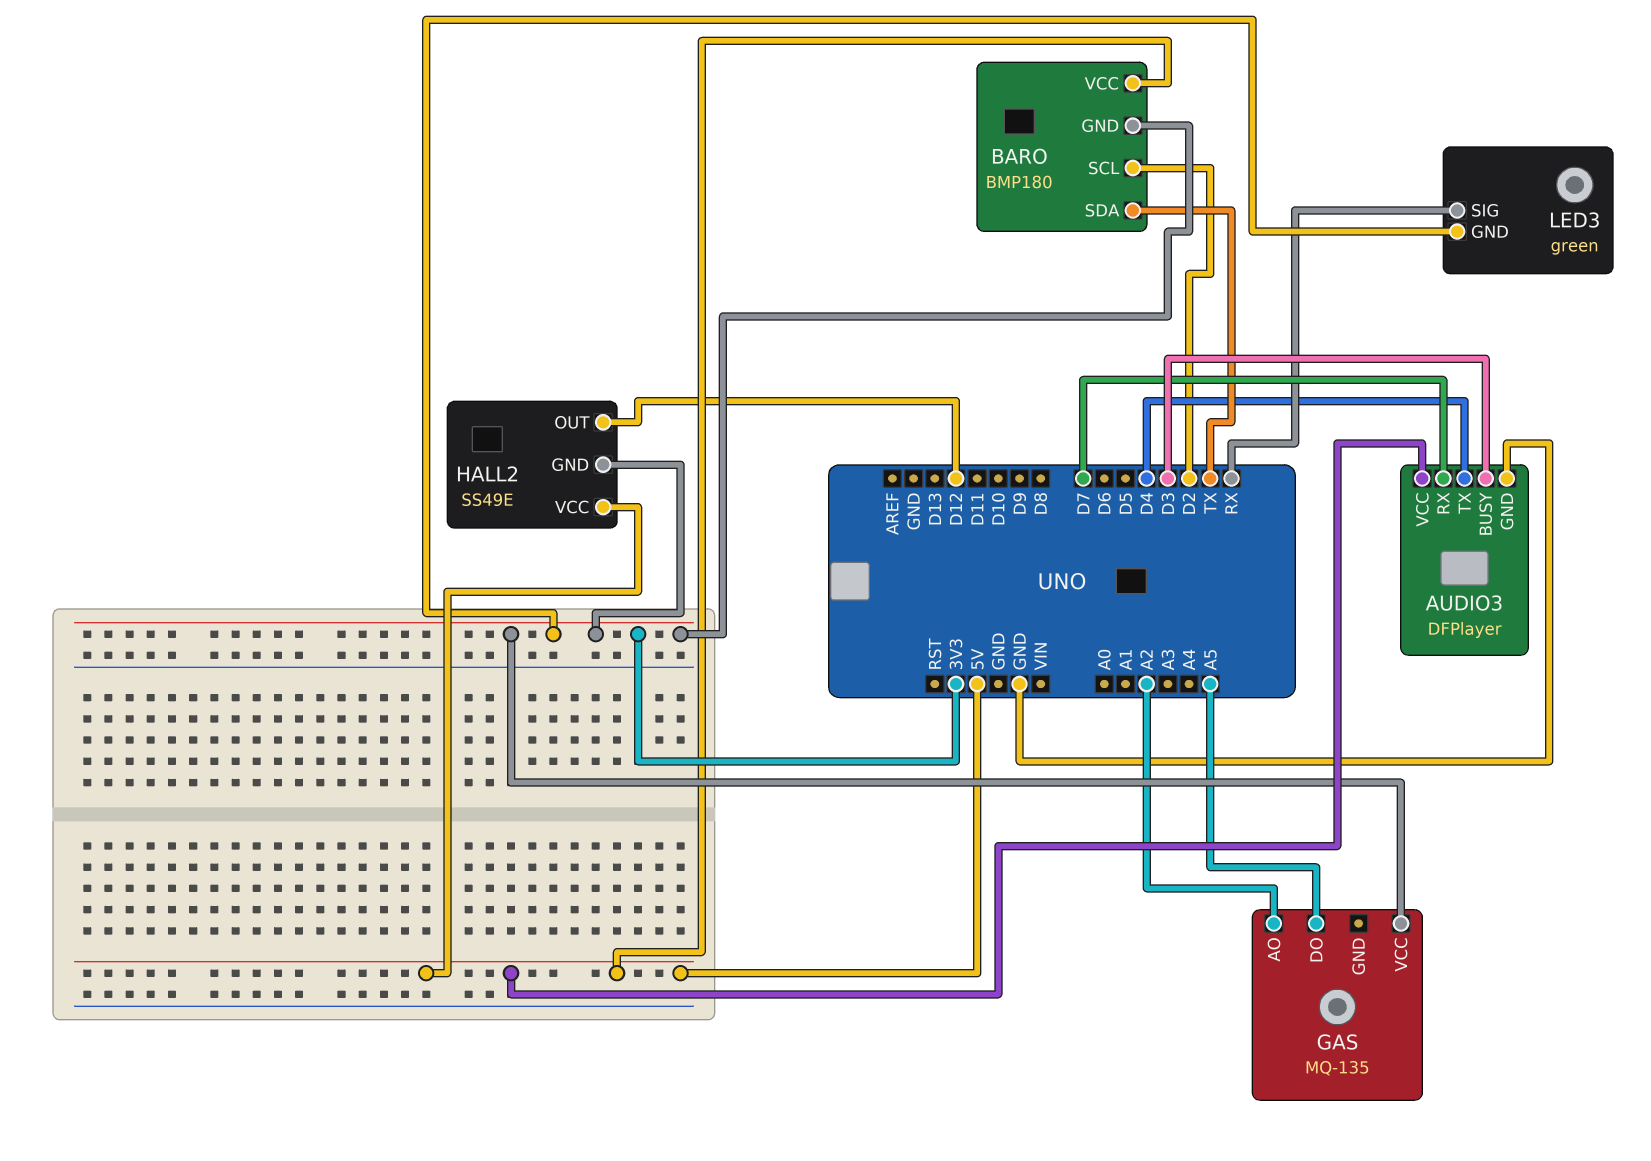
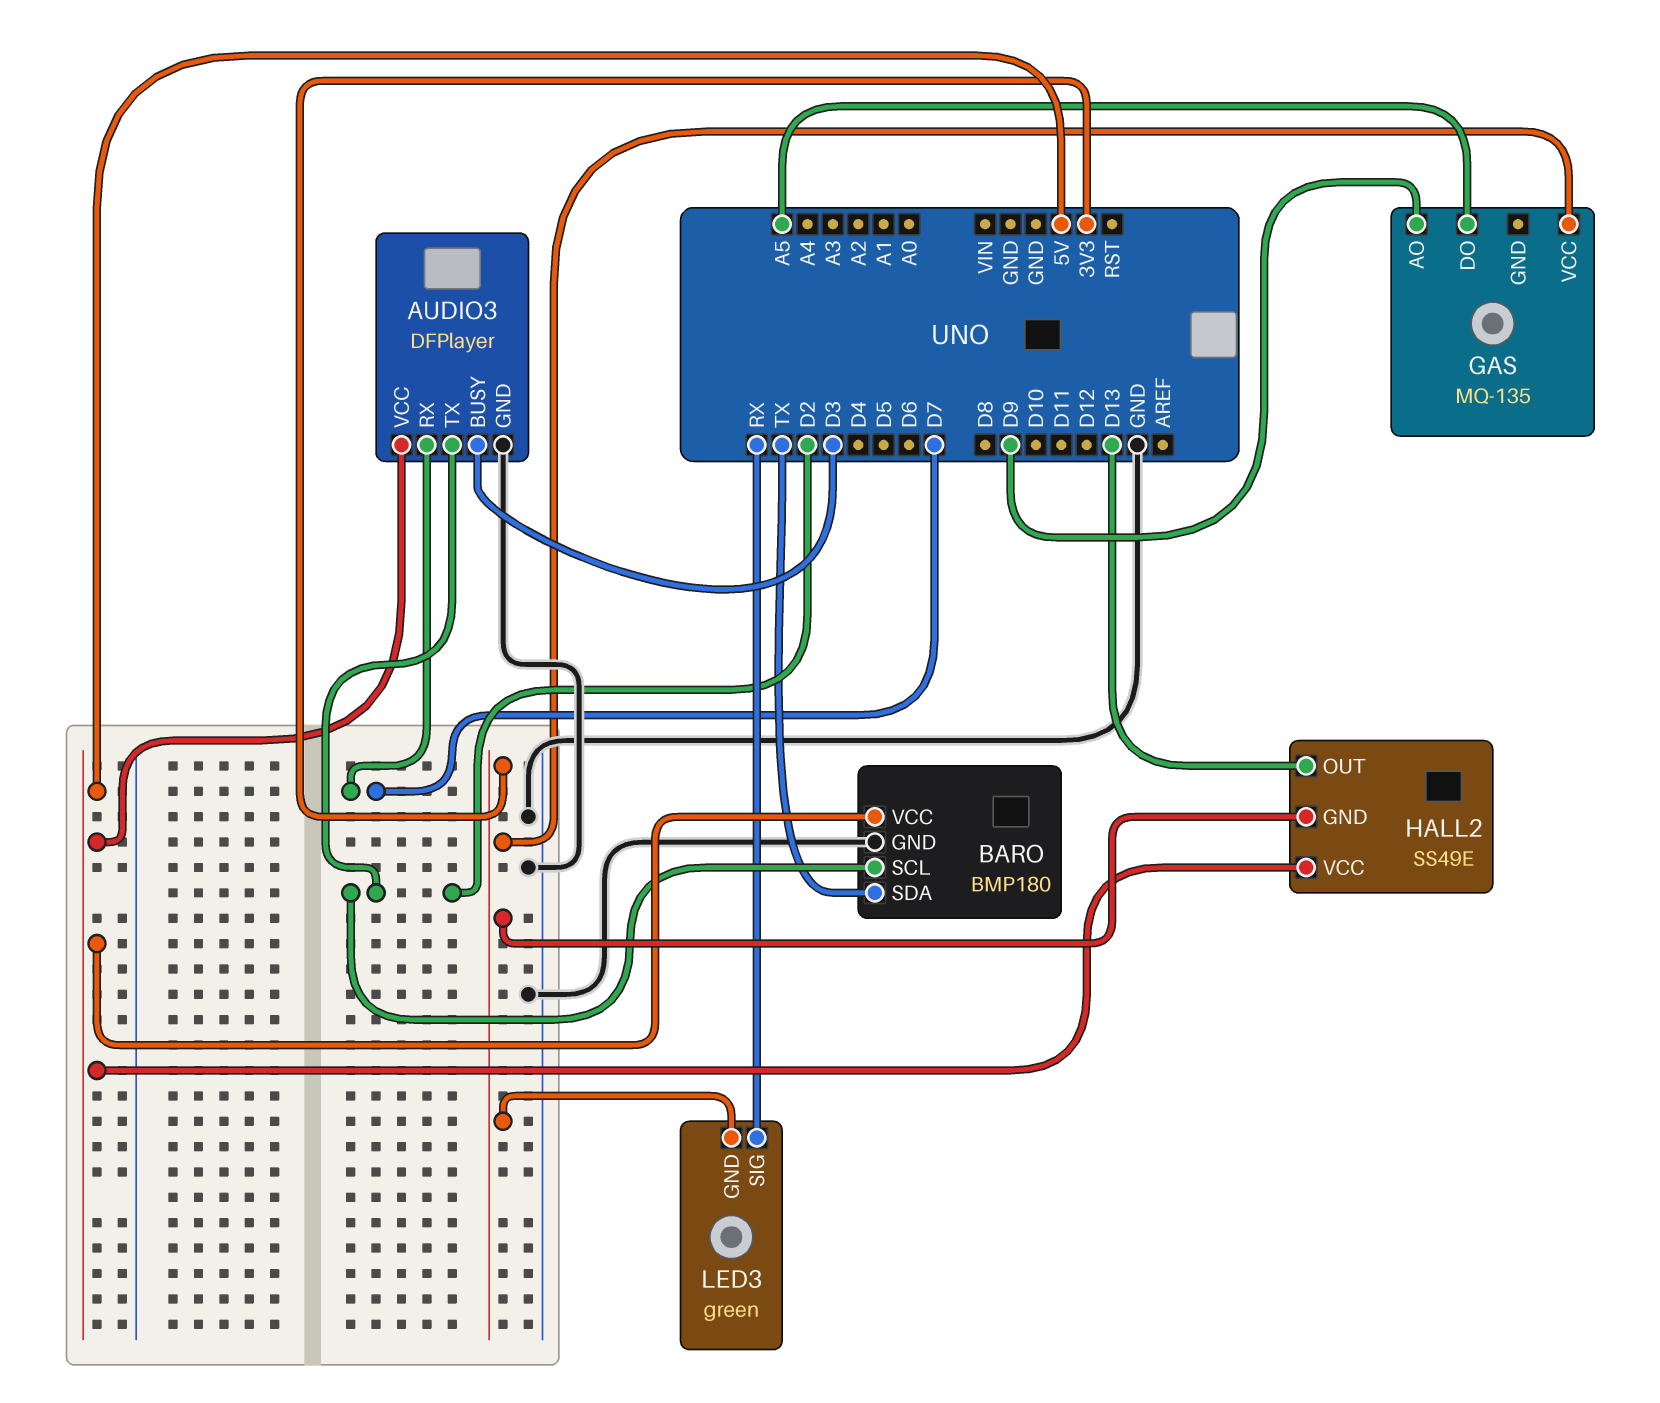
AUDIO3 pin TX: D4 -> D2
BARO pin GND: 3V3 -> GND
GAS pin AO: A2 -> D9
HALL2 pin OUT: D12 -> D13

